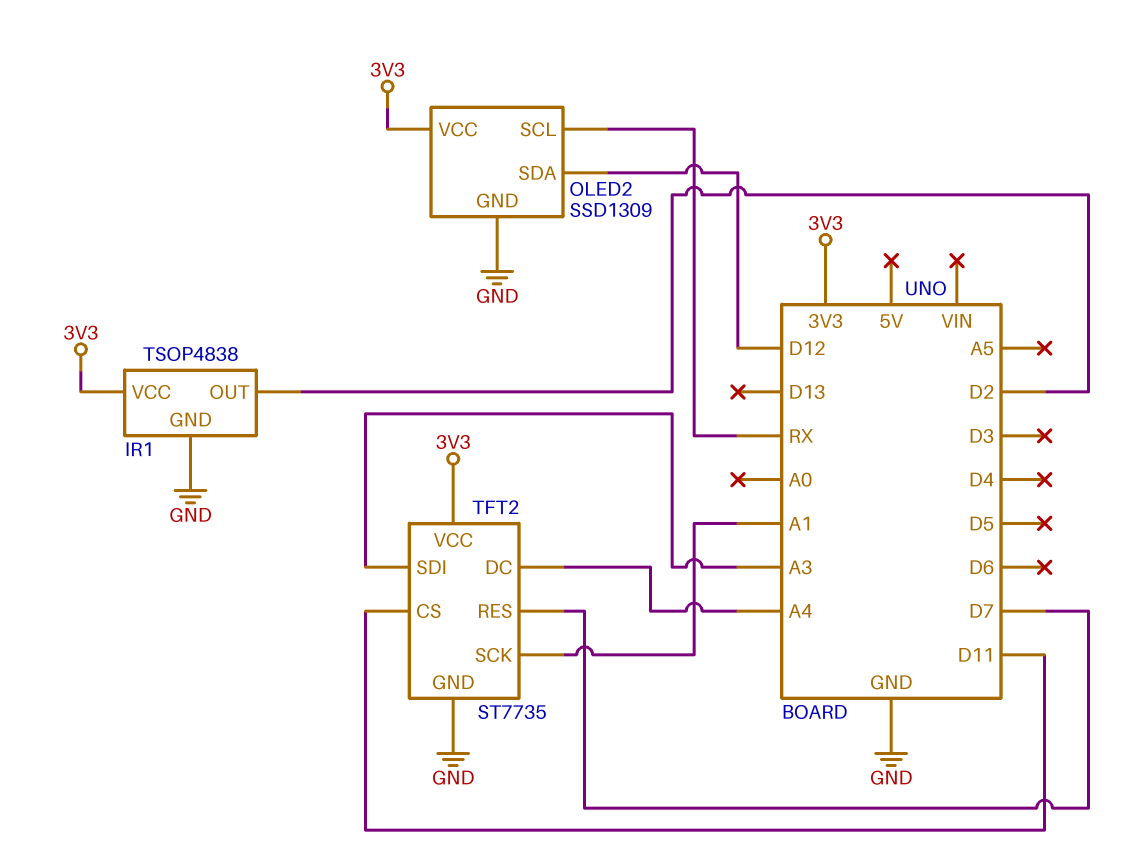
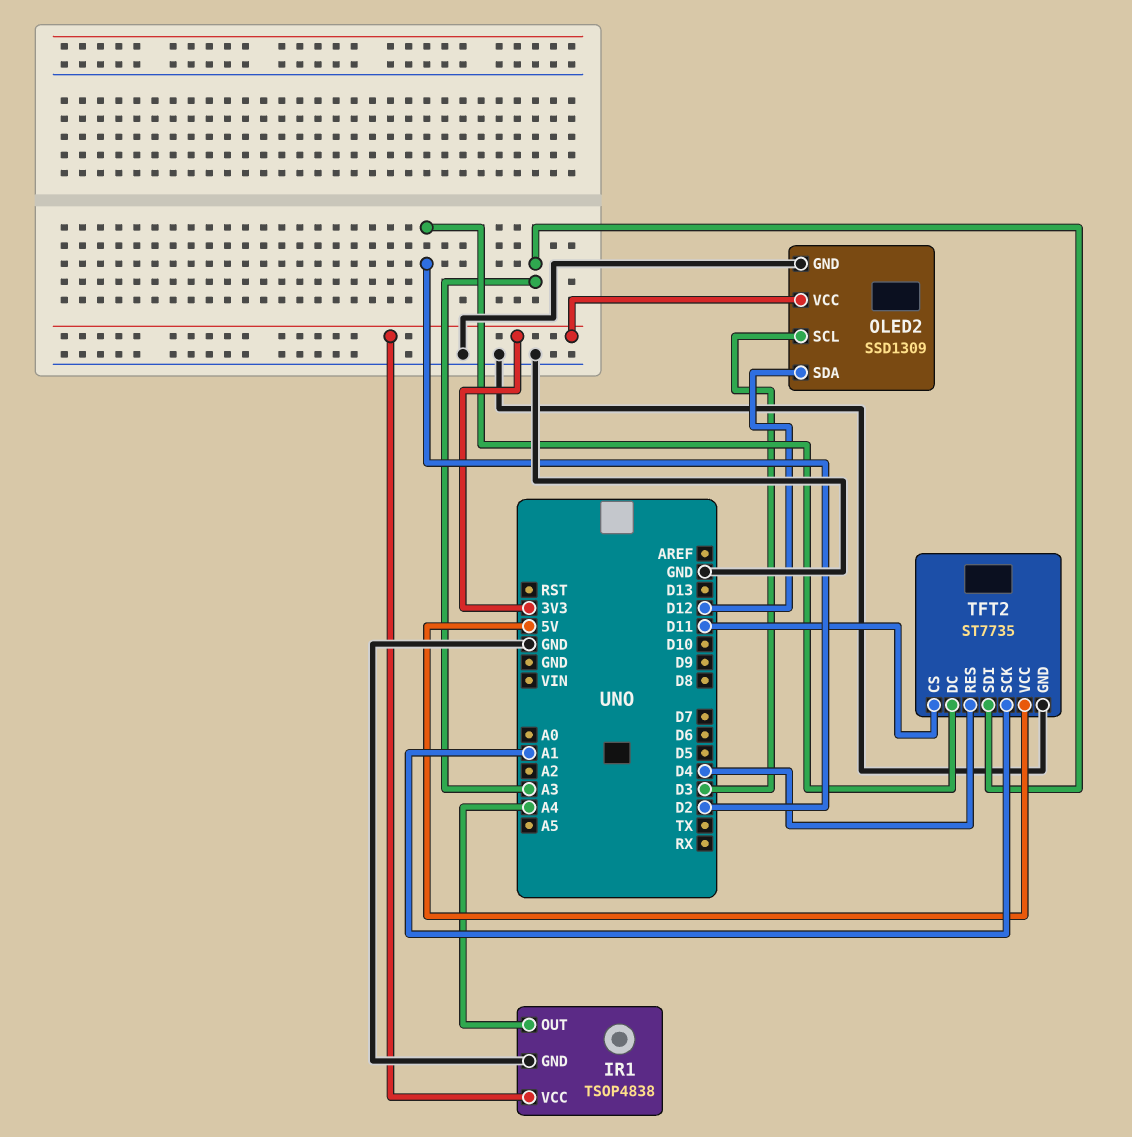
IR1 pin OUT: D2 -> A4
OLED2 pin SCL: RX -> D3
TFT2 pin DC: A4 -> D2
TFT2 pin RES: D7 -> D4
TFT2 pin VCC: 3V3 -> 5V

